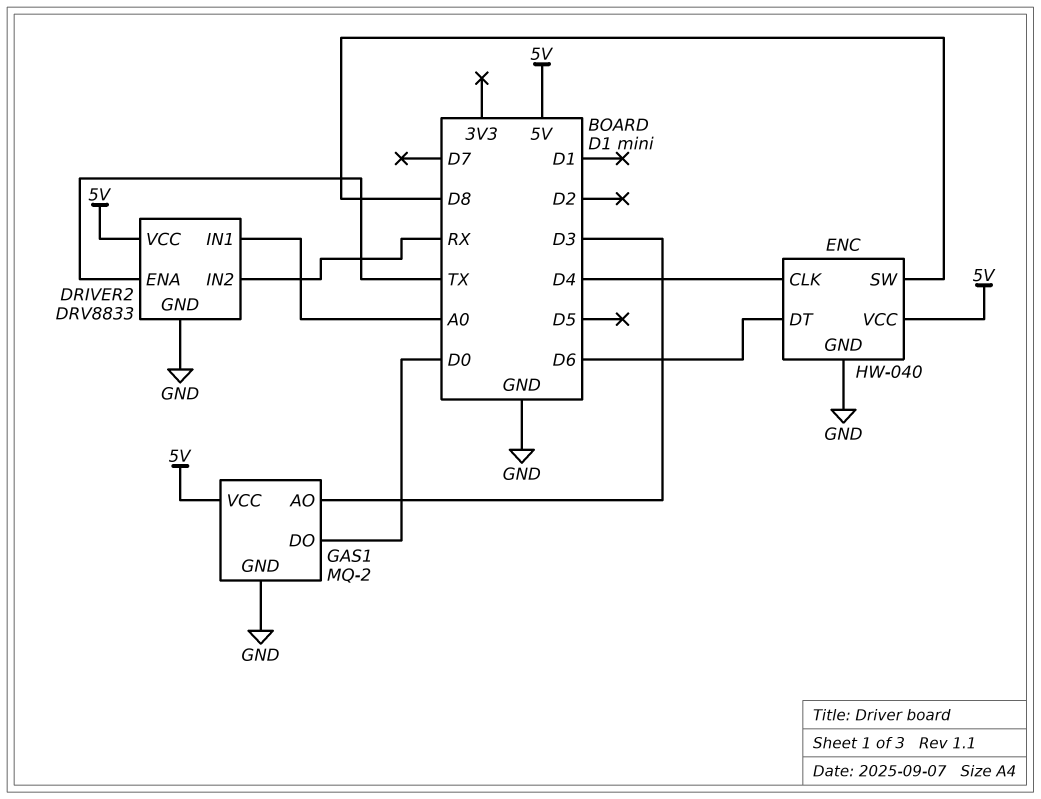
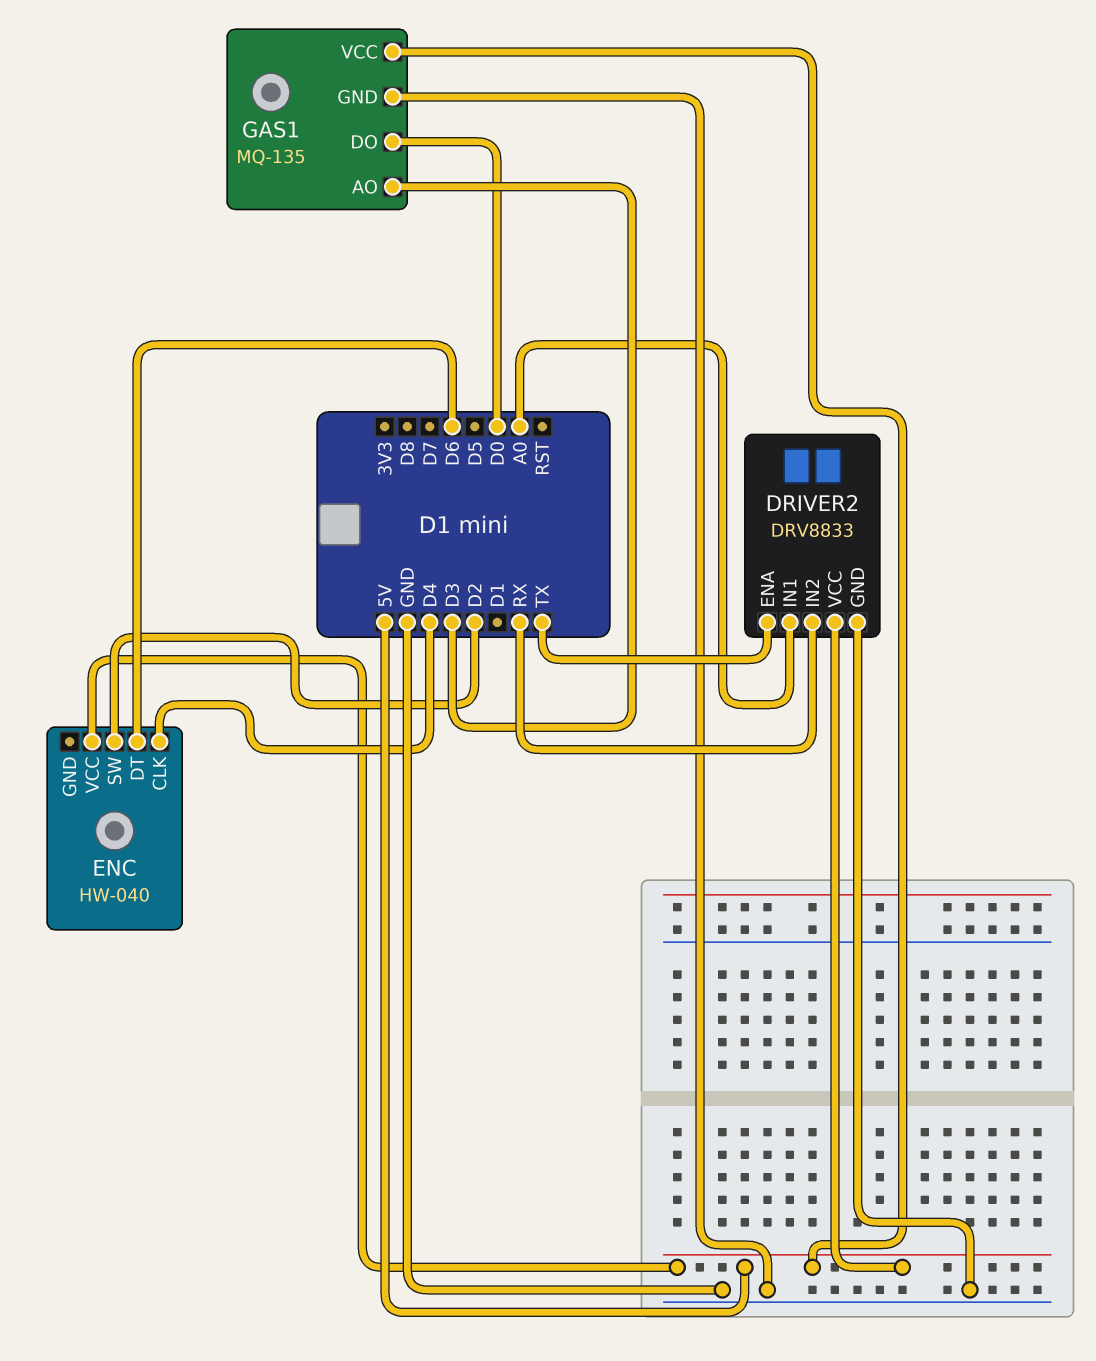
ENC pin GND: GND -> none
ENC pin SW: D8 -> D2
GAS1: MQ-2 -> MQ-135

